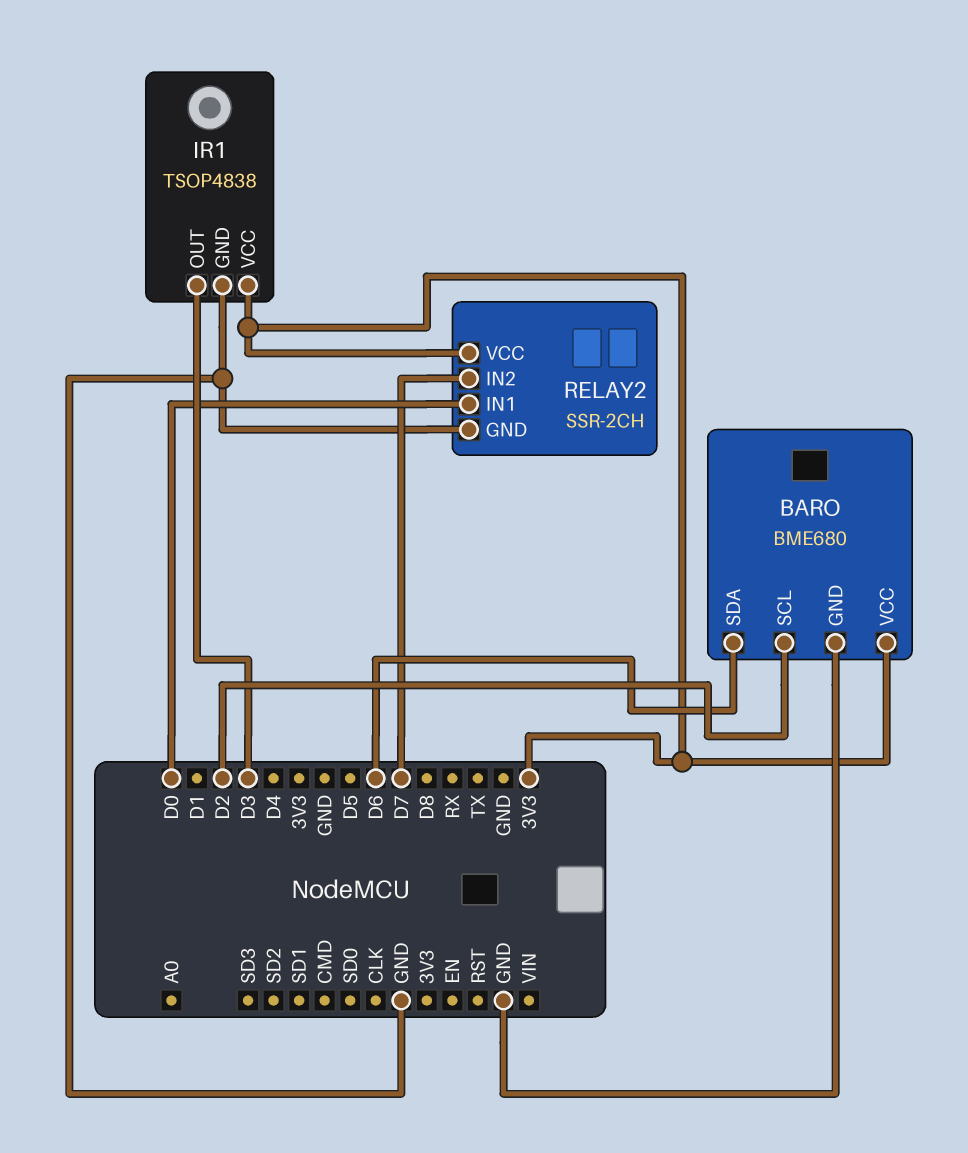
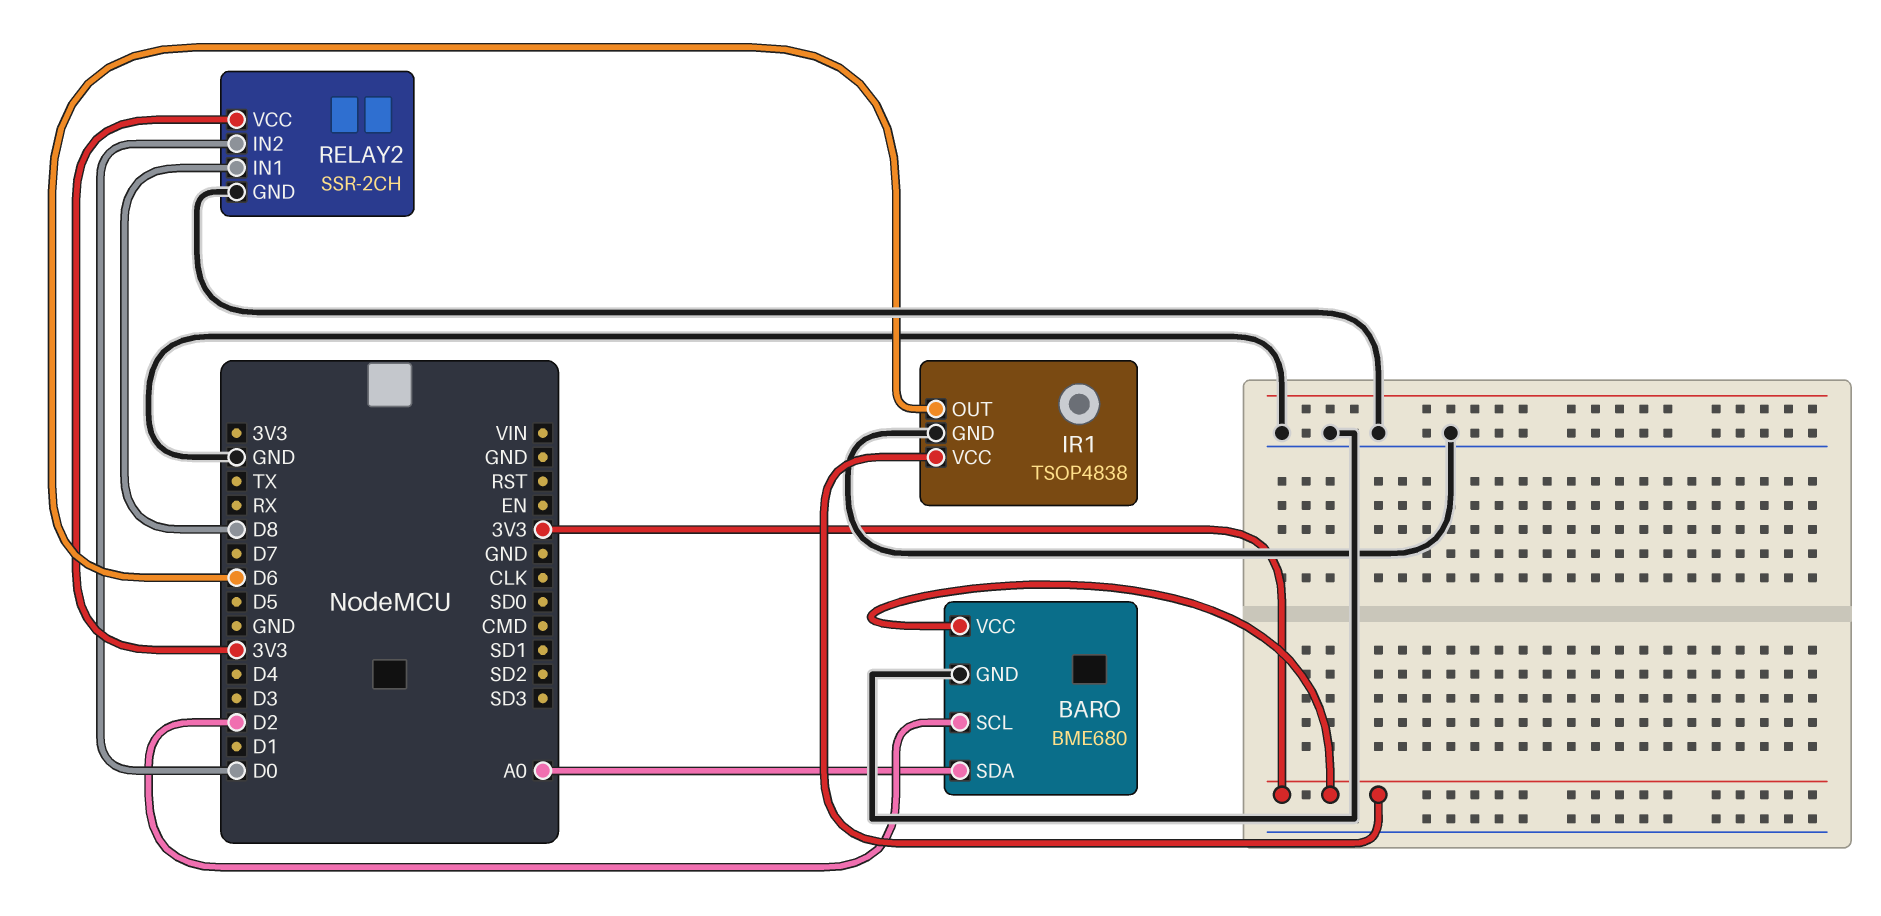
BARO pin SDA: D6 -> A0
IR1 pin OUT: D3 -> D6
RELAY2 pin IN1: D0 -> D8
RELAY2 pin IN2: D7 -> D0

